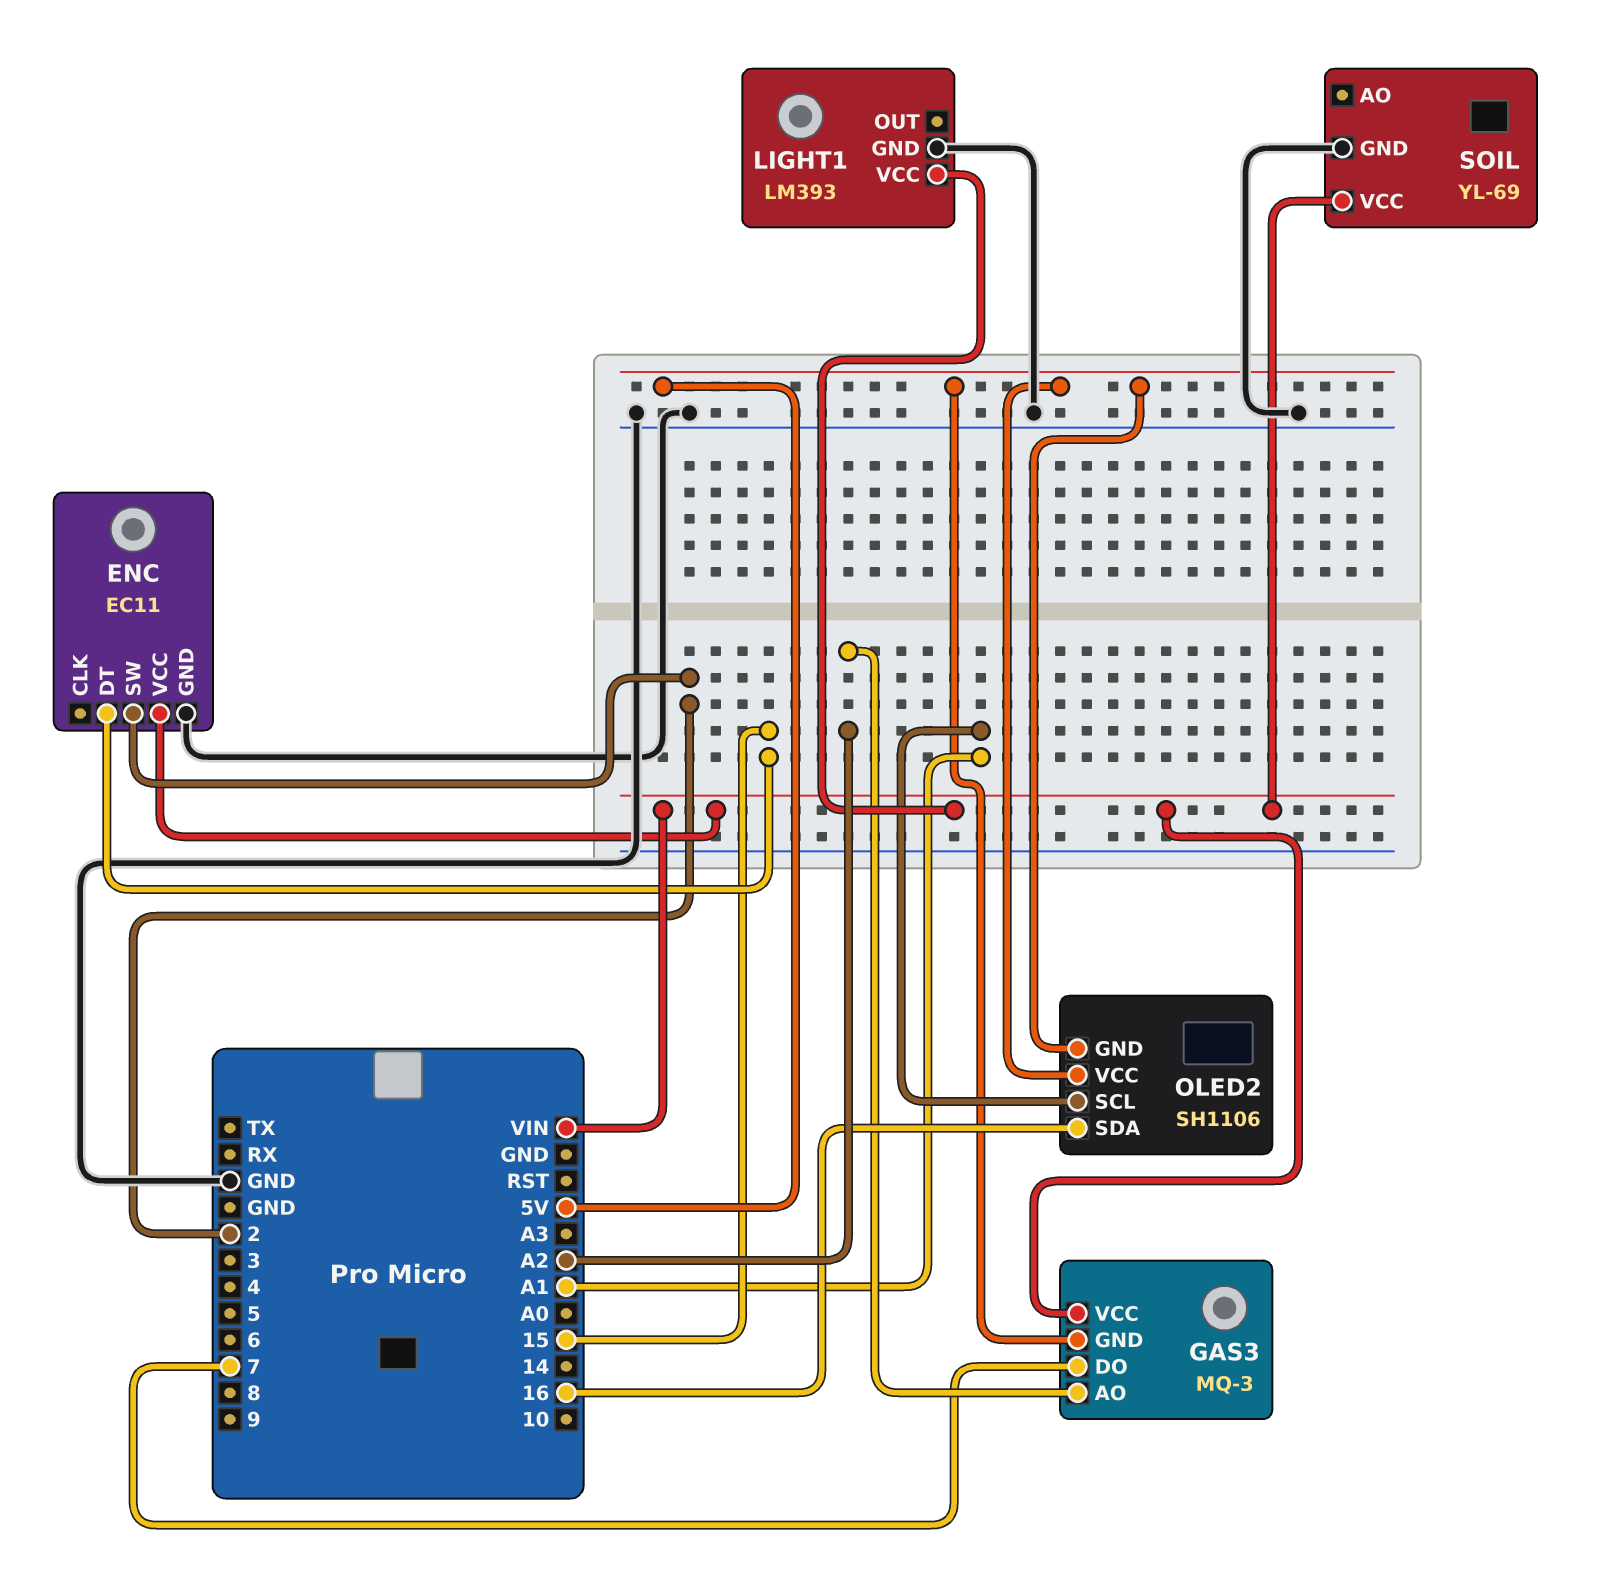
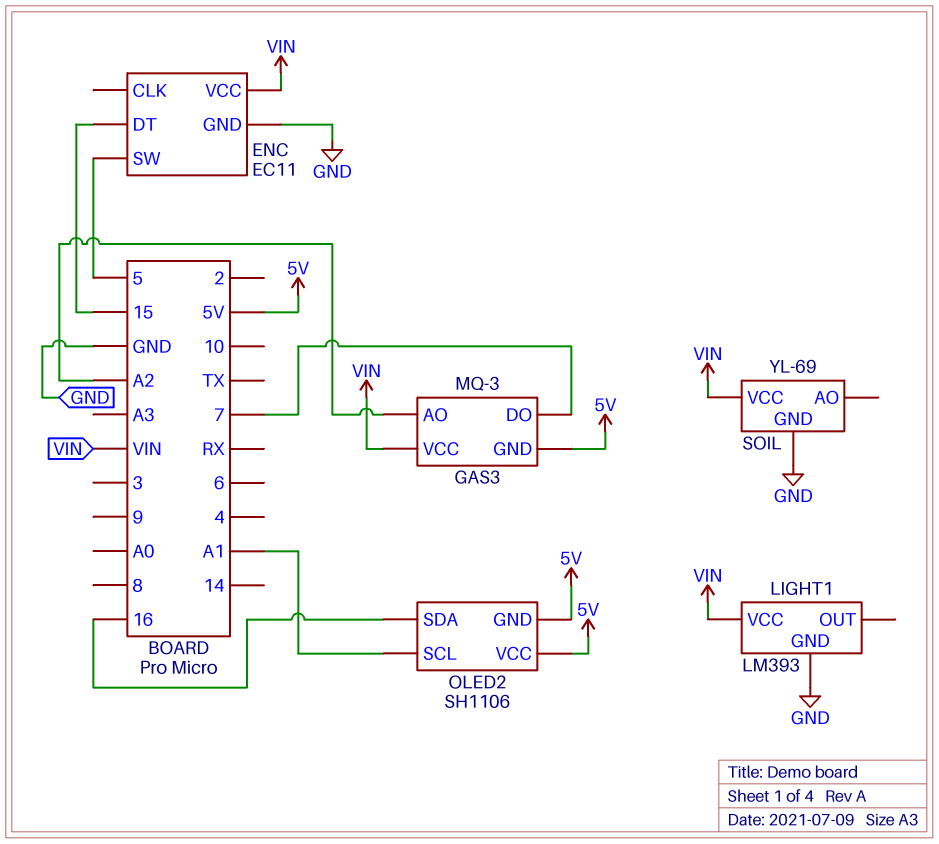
ENC pin SW: 2 -> 5

